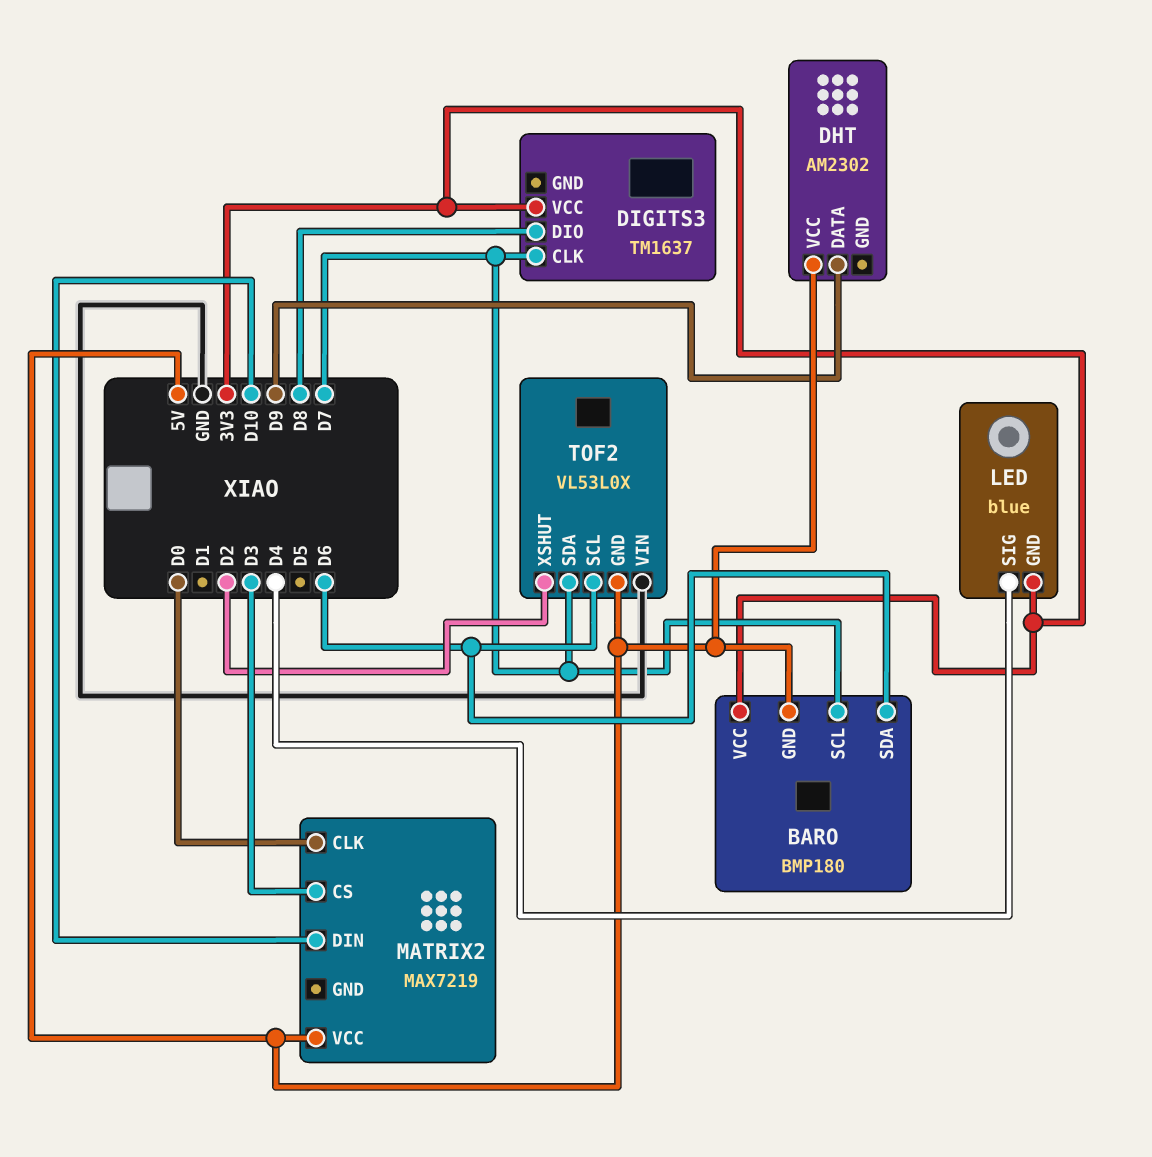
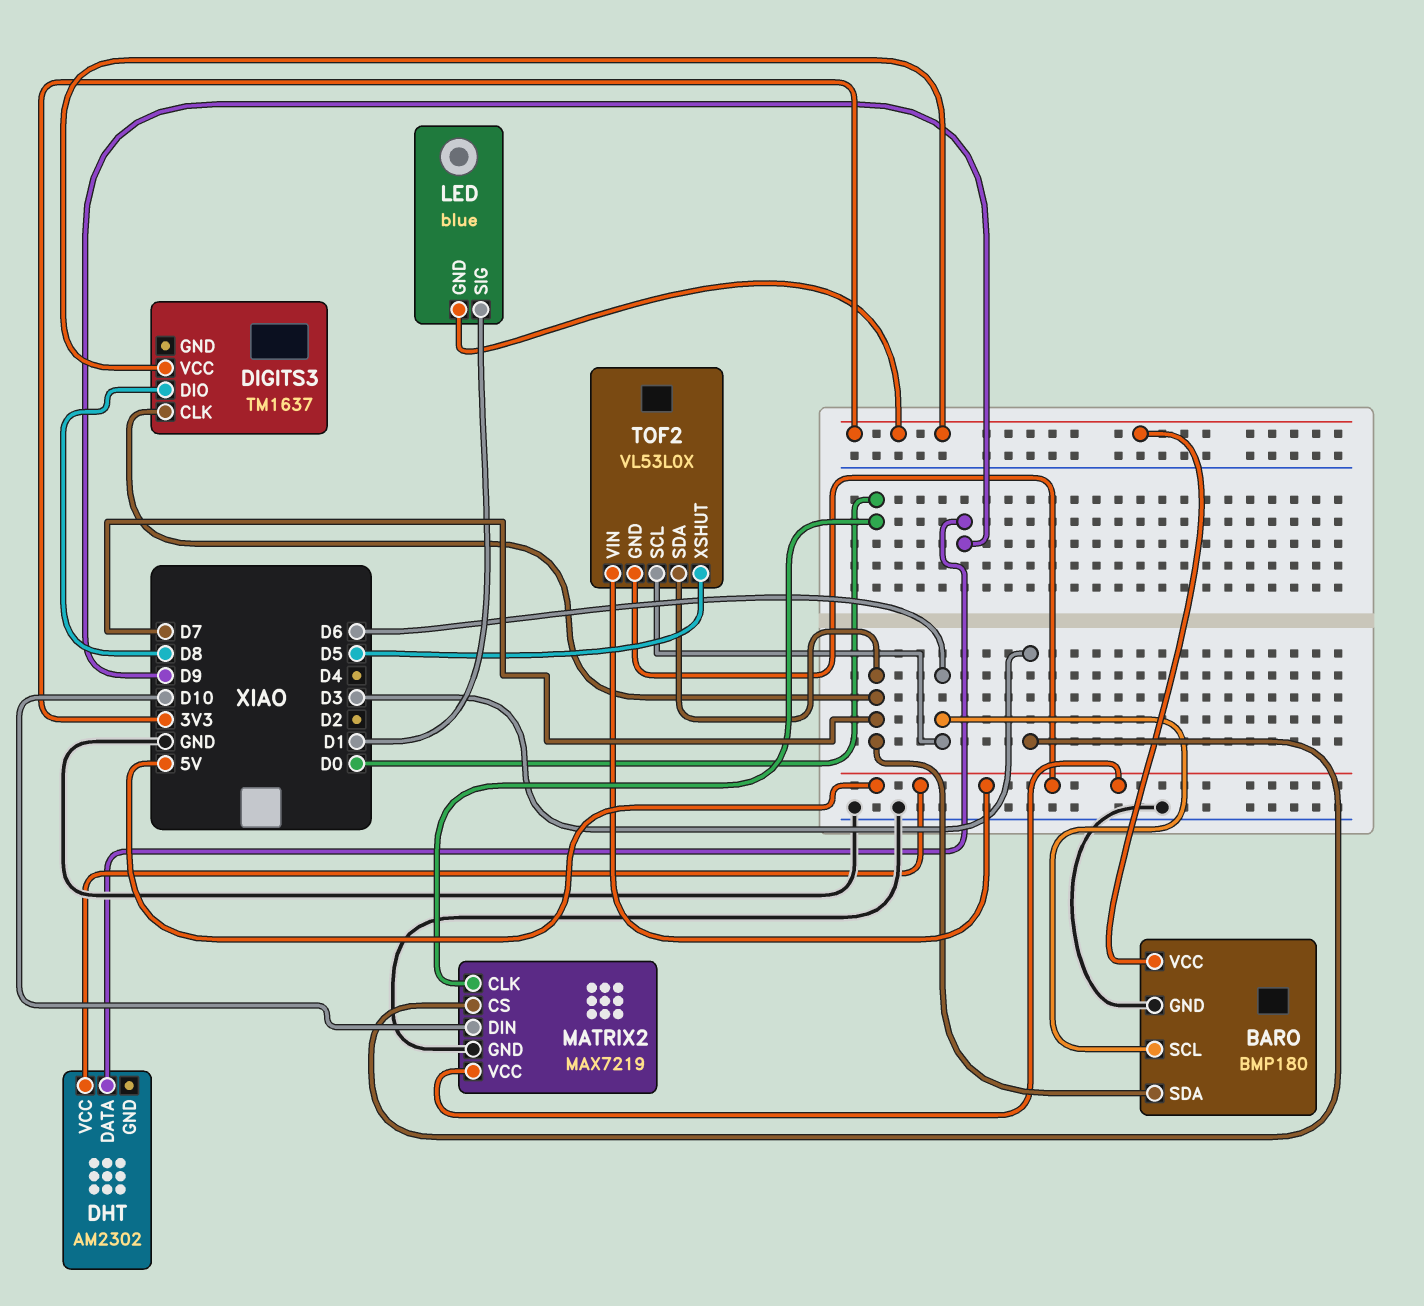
BARO pin GND: 5V -> GND
BARO pin SCL: D7 -> D6
BARO pin SDA: D6 -> D7
LED pin SIG: D4 -> D1
MATRIX2 pin GND: none -> GND
TOF2 pin VIN: GND -> 5V
TOF2 pin XSHUT: D2 -> D5

